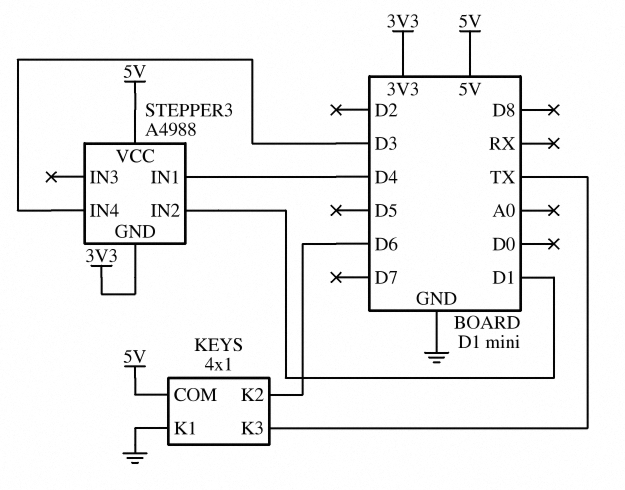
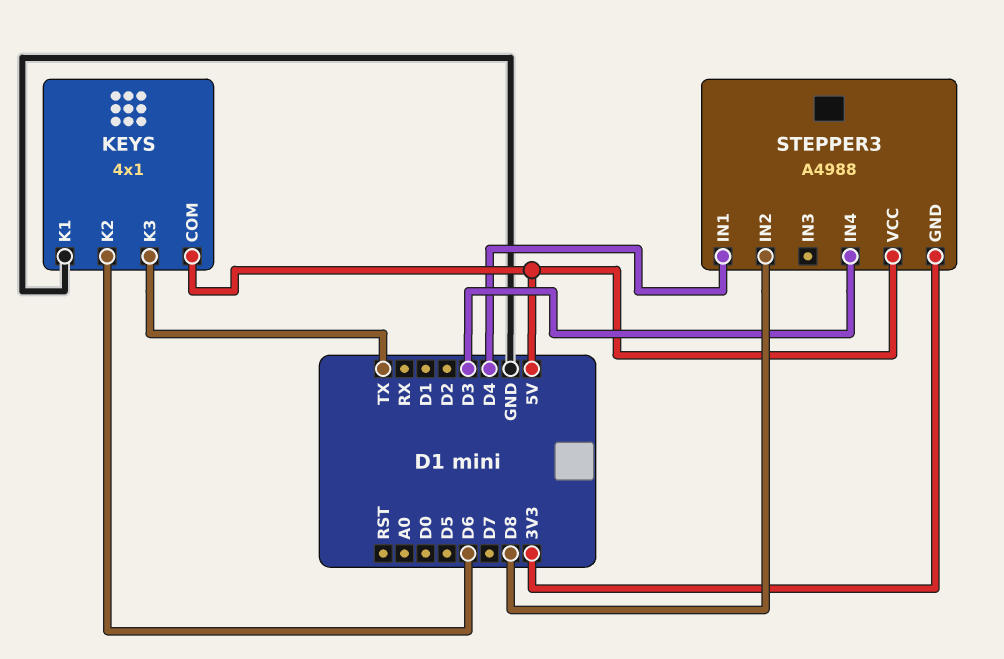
STEPPER3 pin IN2: D1 -> D8

